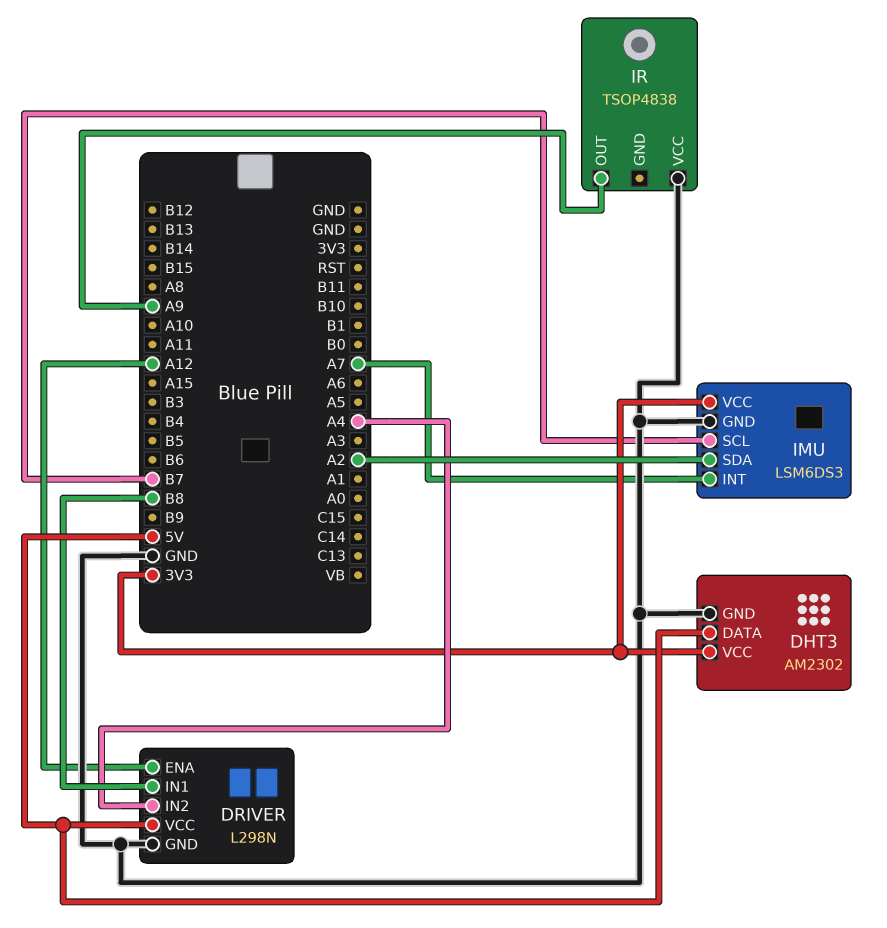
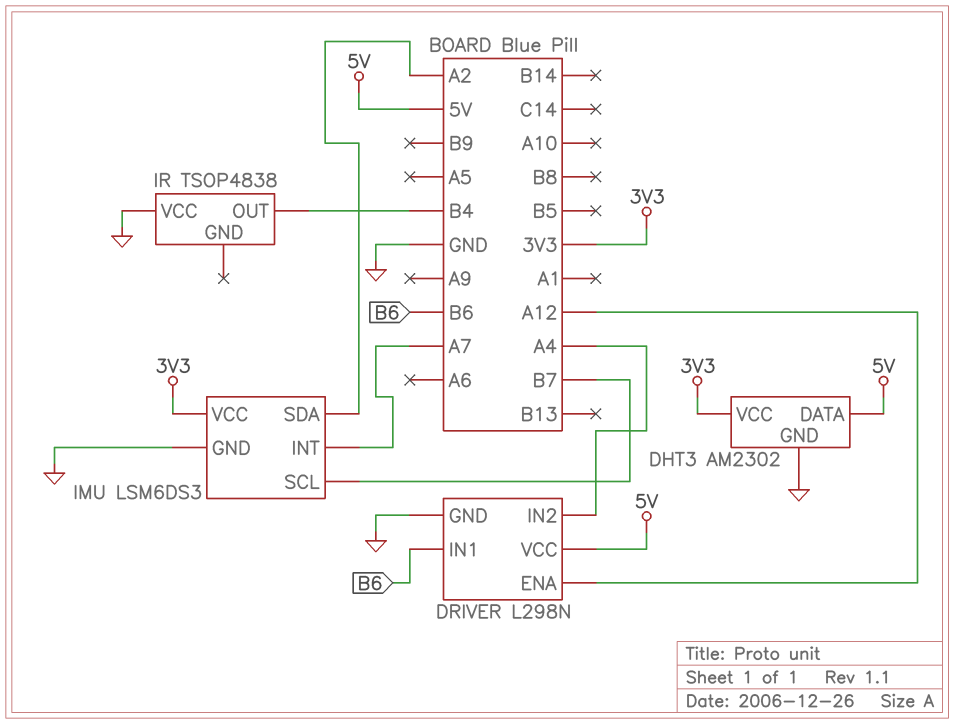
DRIVER pin IN1: B8 -> B6
IR pin OUT: A9 -> B4

